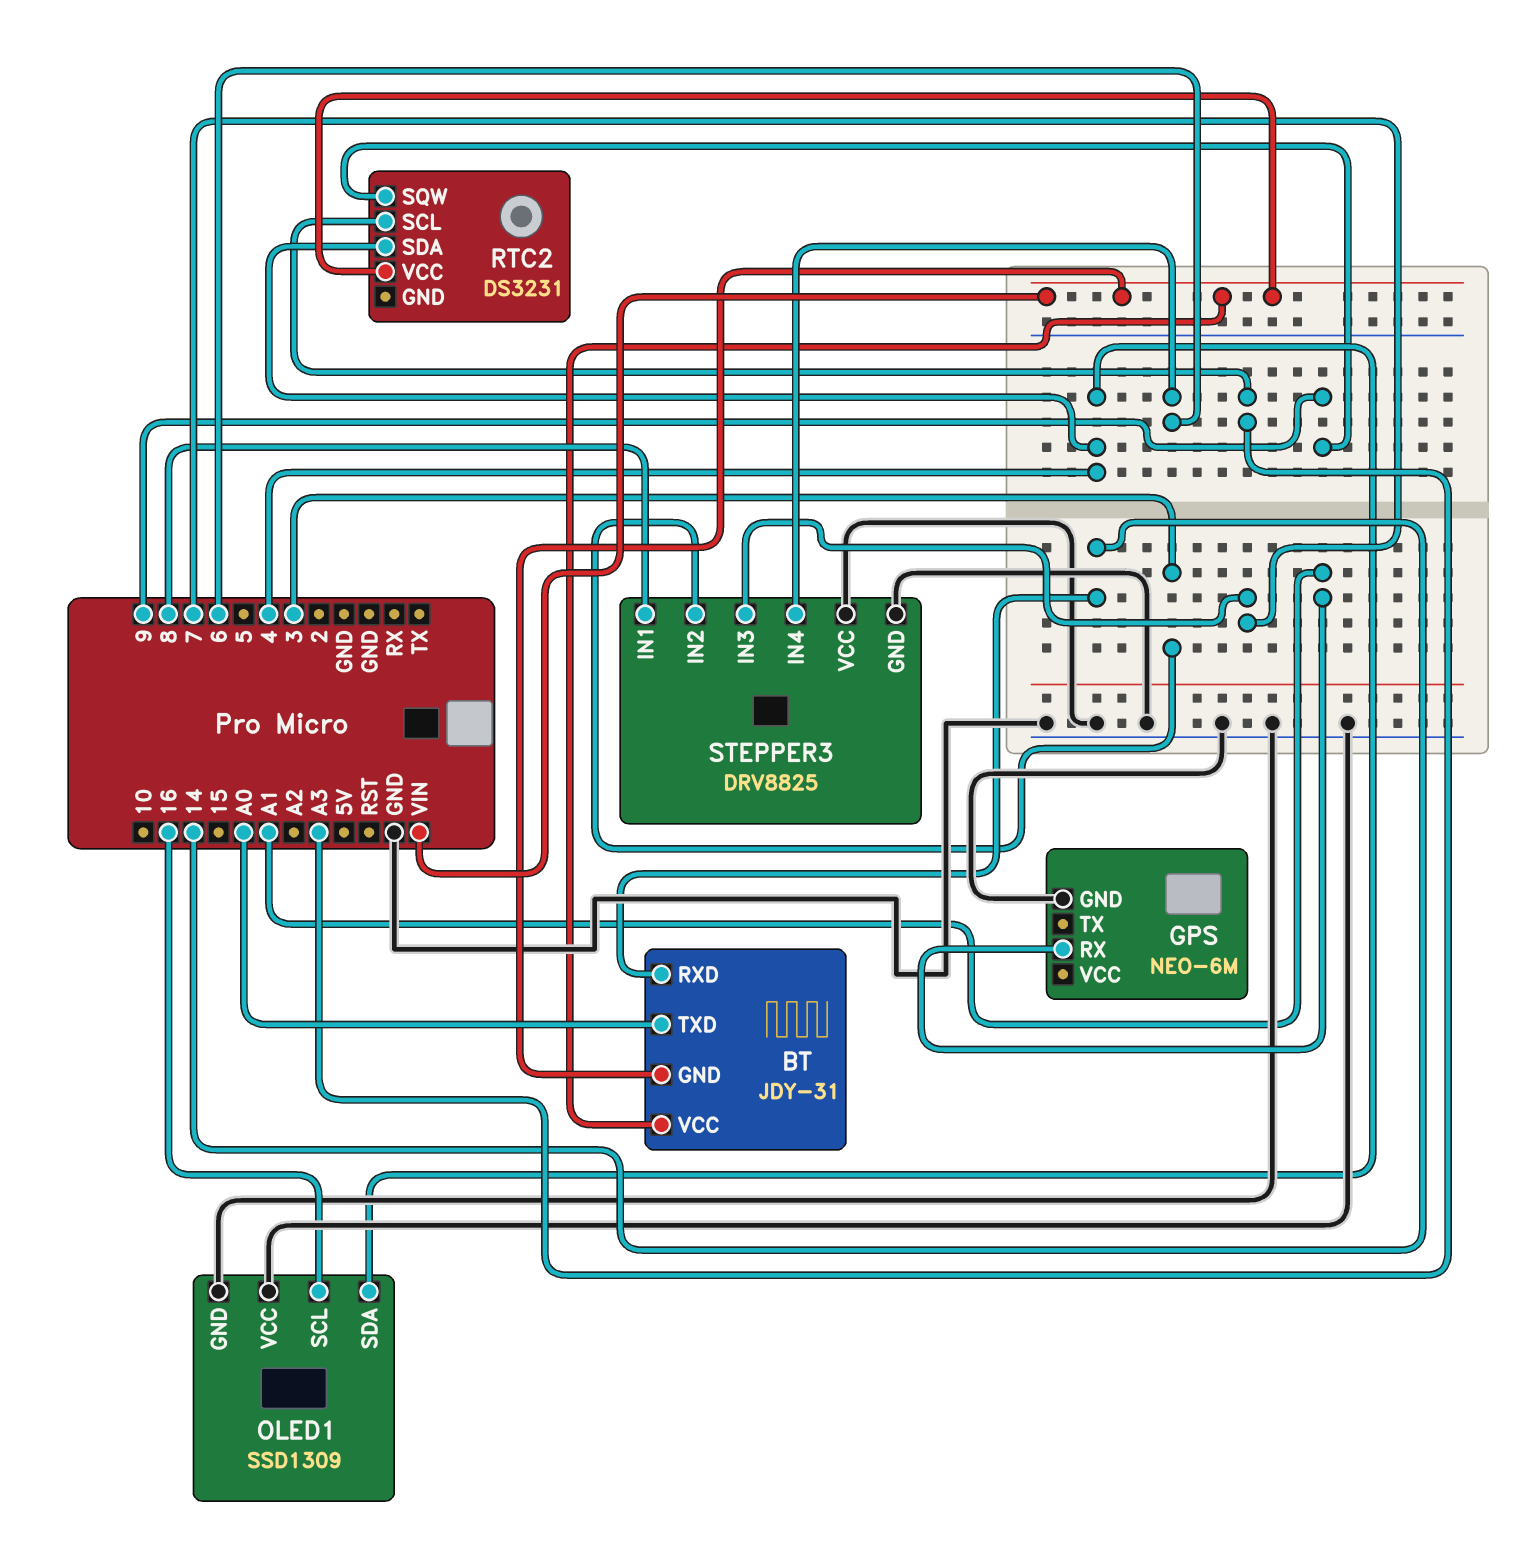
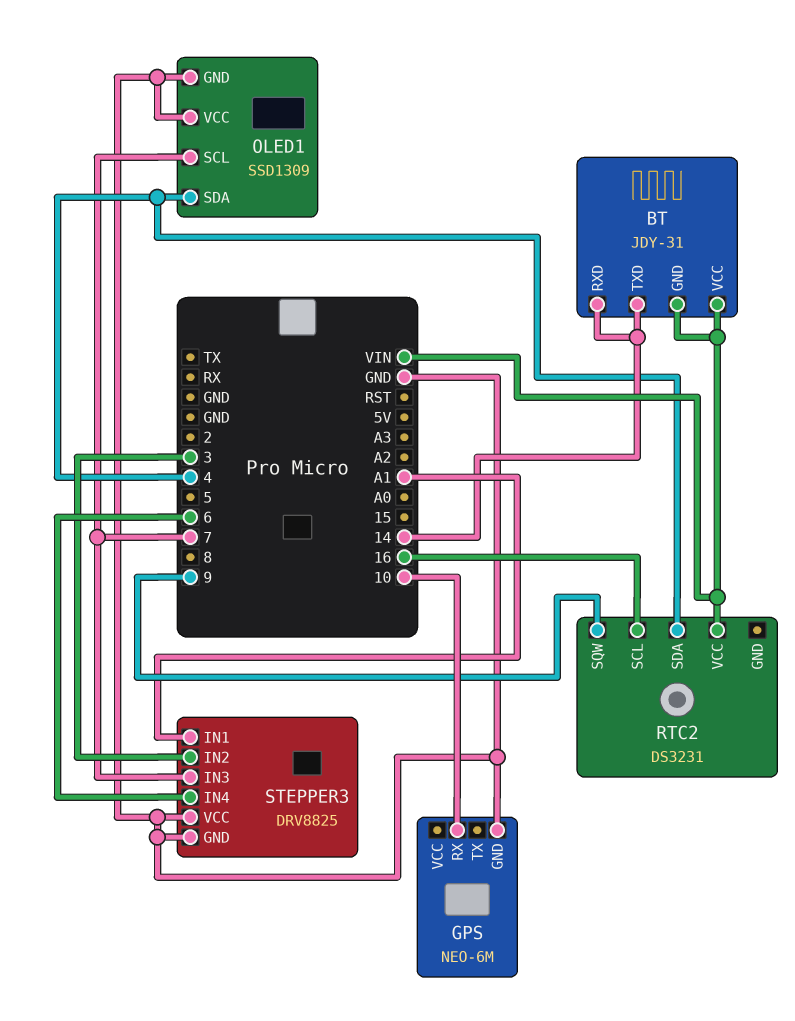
BT pin TXD: A0 -> 14
GPS pin RX: A1 -> 10
OLED1 pin SCL: 16 -> 7
RTC2 pin SCL: A3 -> 16
STEPPER3 pin IN1: 8 -> A1

